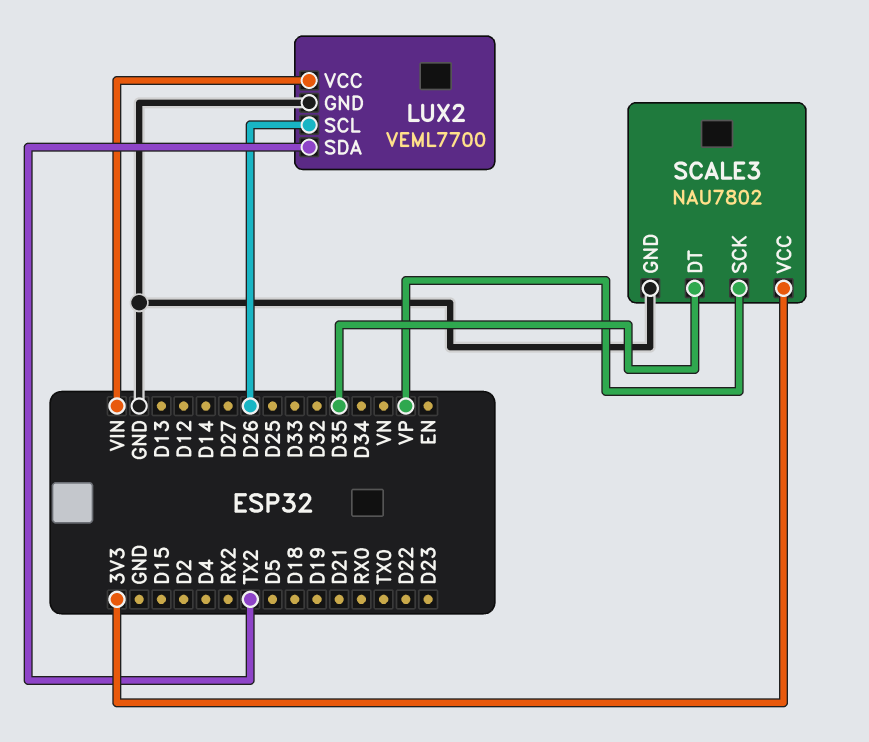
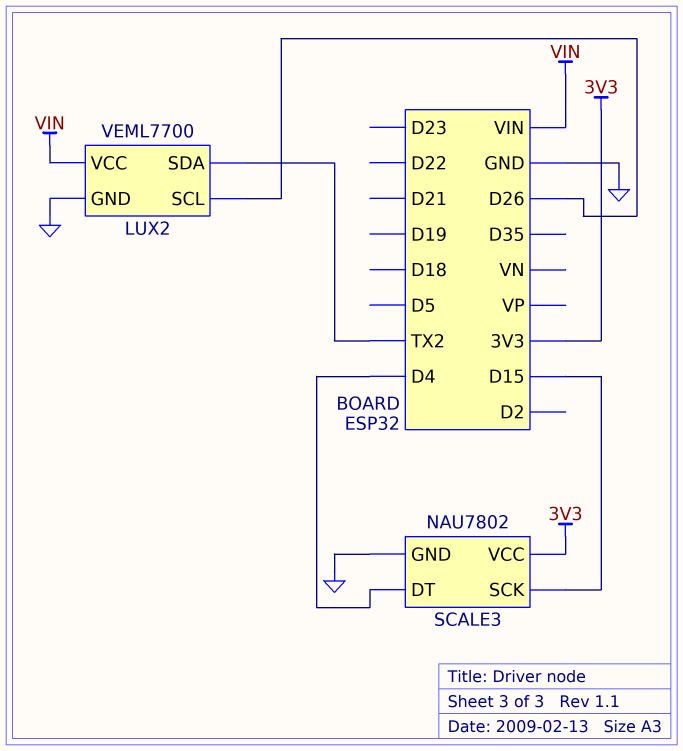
SCALE3 pin DT: D35 -> D4
SCALE3 pin SCK: VP -> D15

